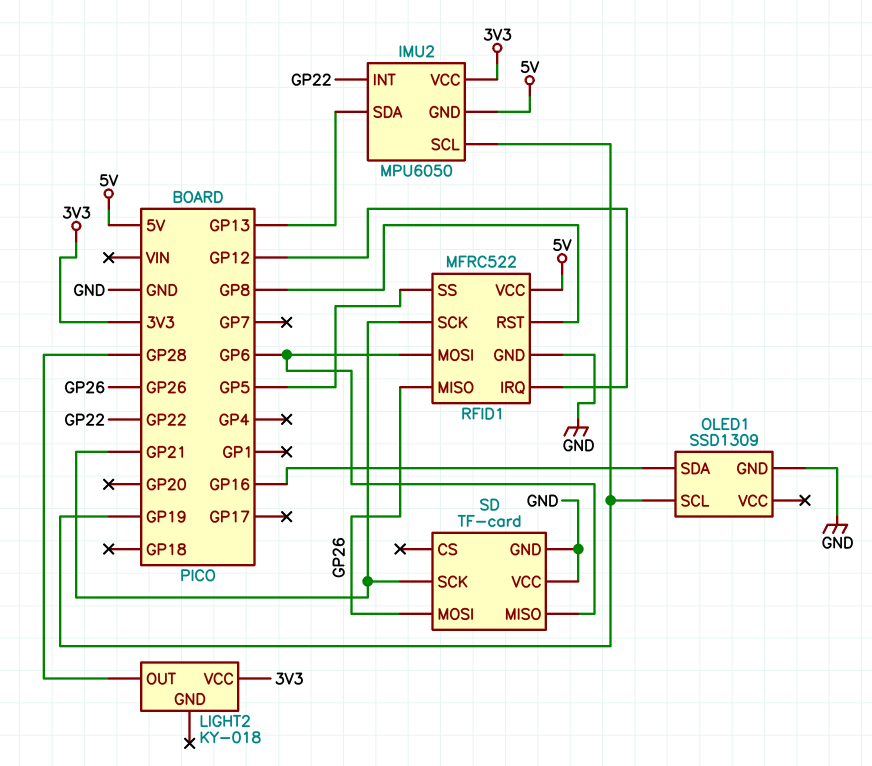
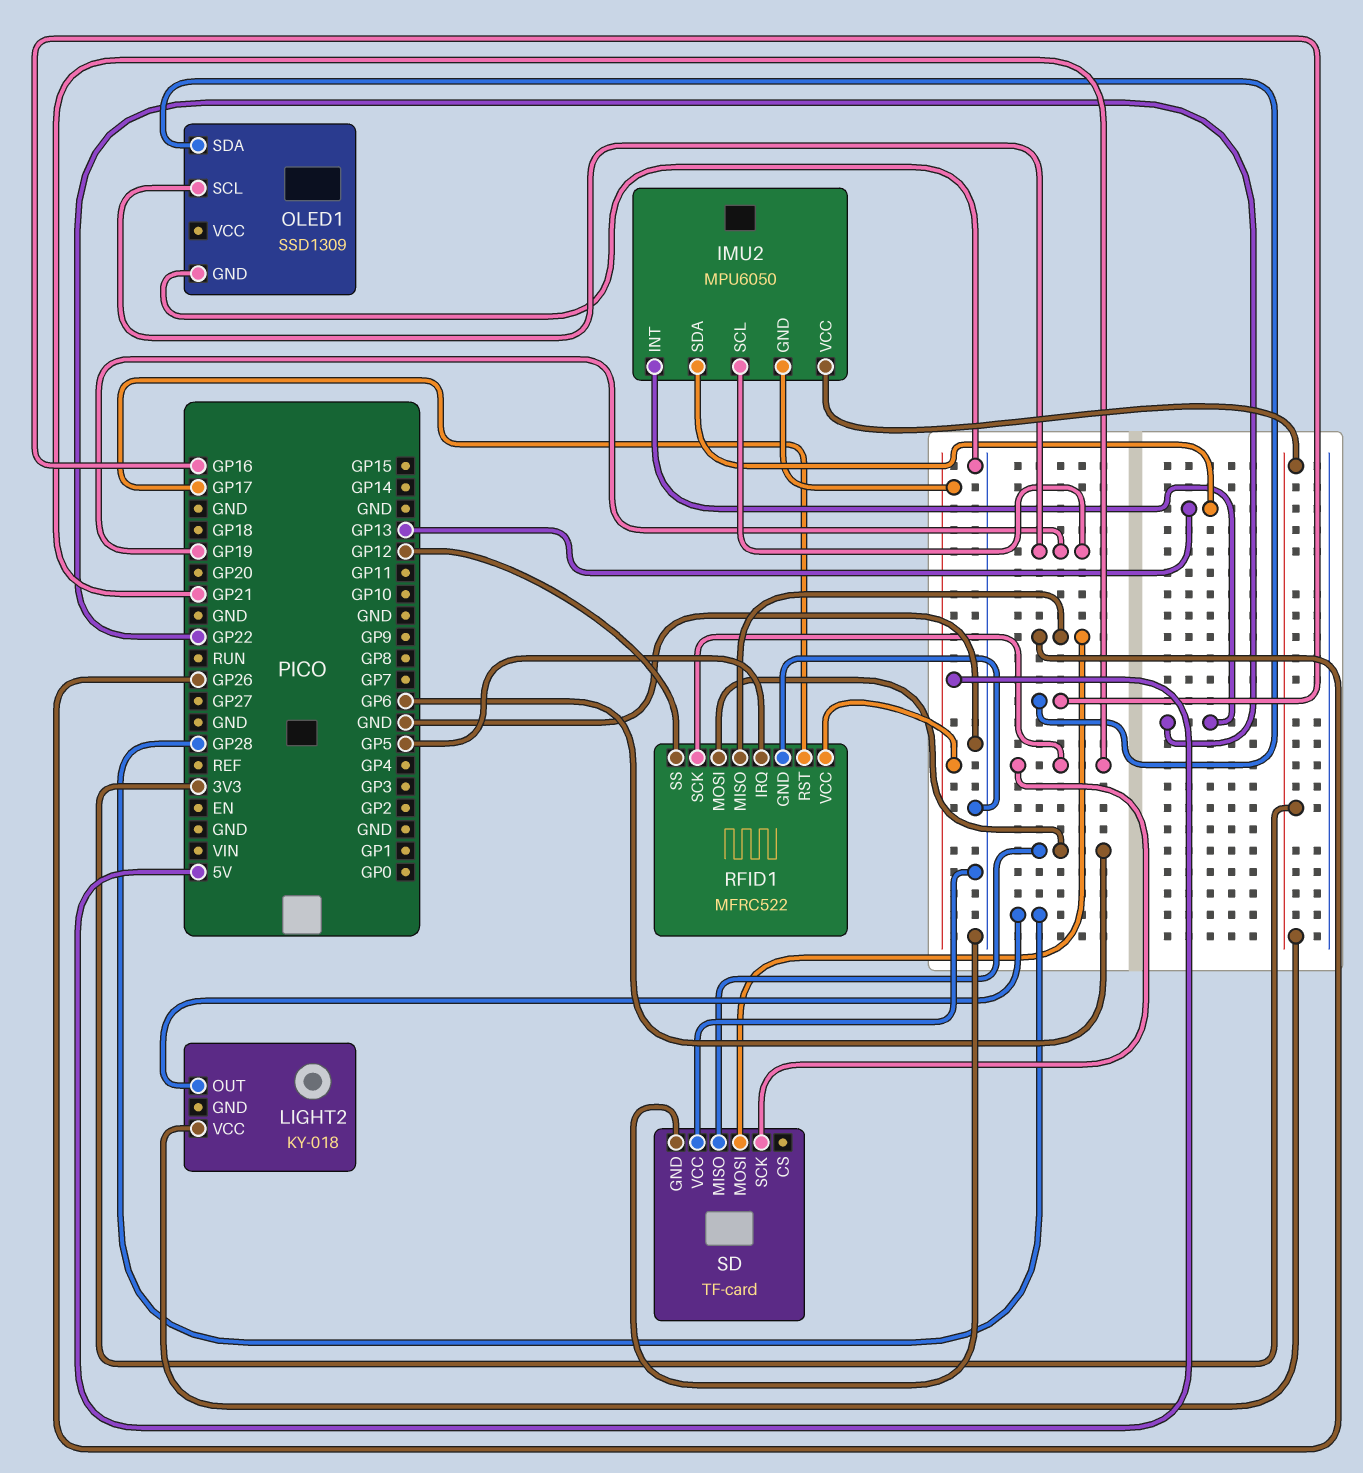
RFID1 pin IRQ: GP12 -> GP5
RFID1 pin RST: GP8 -> GP17
RFID1 pin SS: GP5 -> GP12

